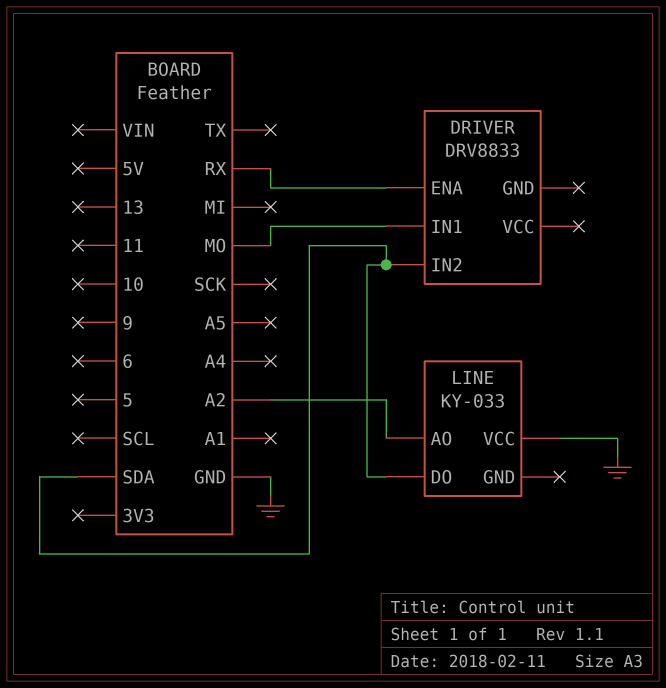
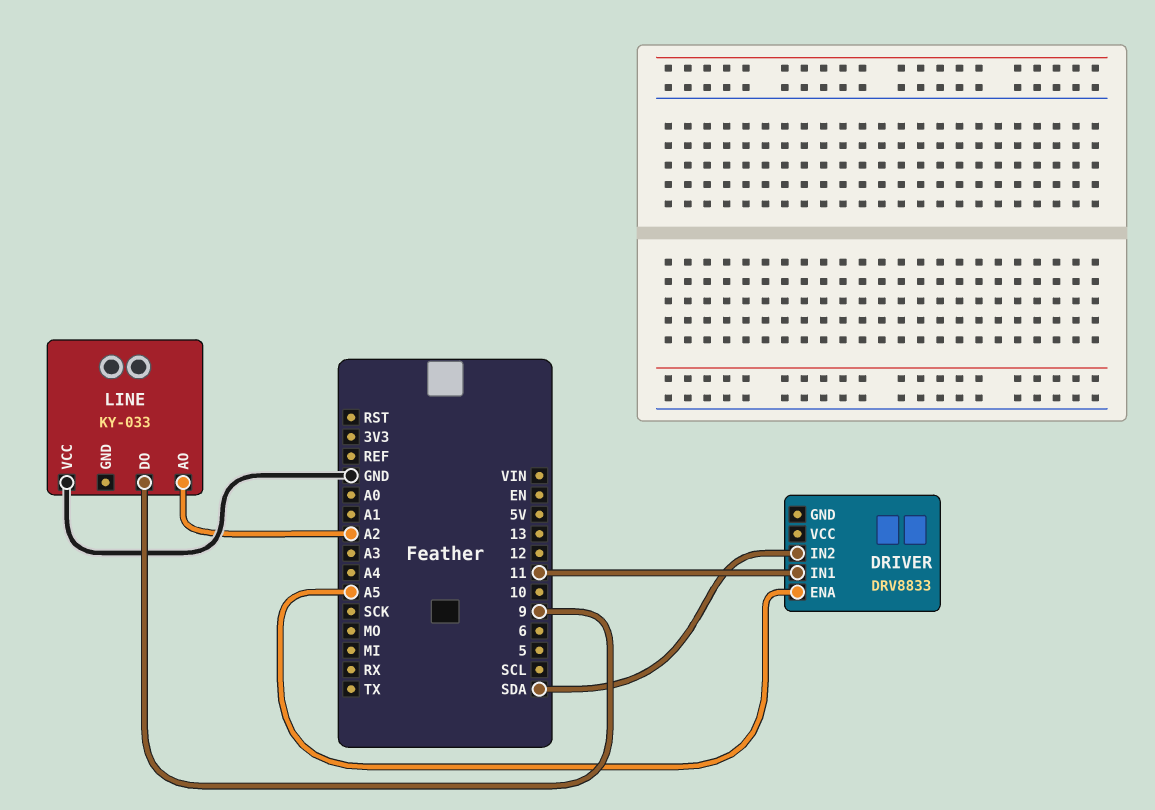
DRIVER pin ENA: RX -> A5
DRIVER pin IN1: MO -> 11
LINE pin DO: SDA -> 9

